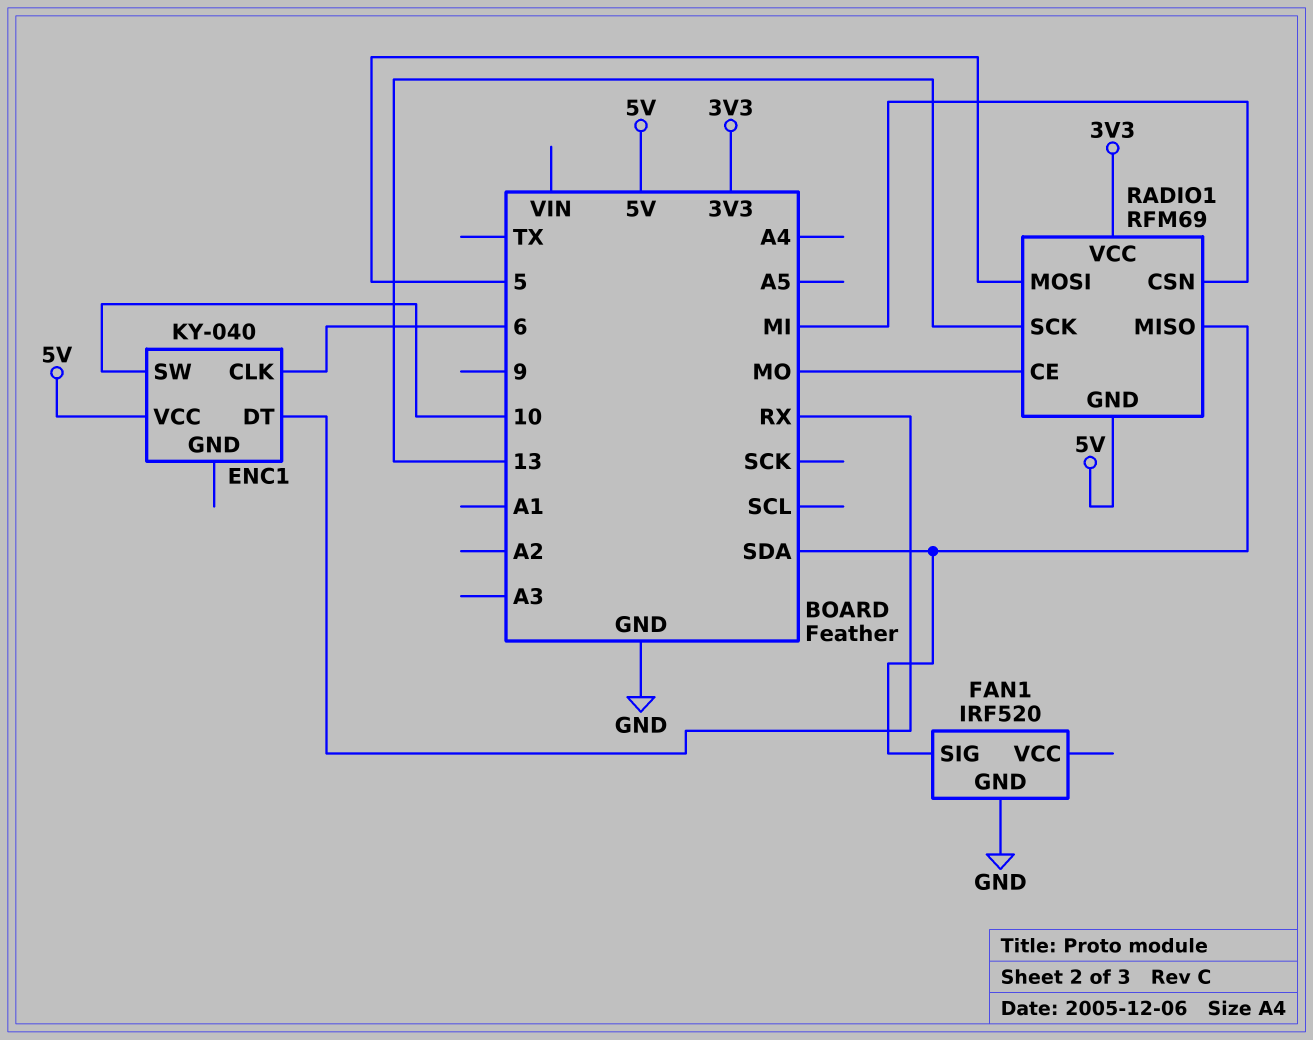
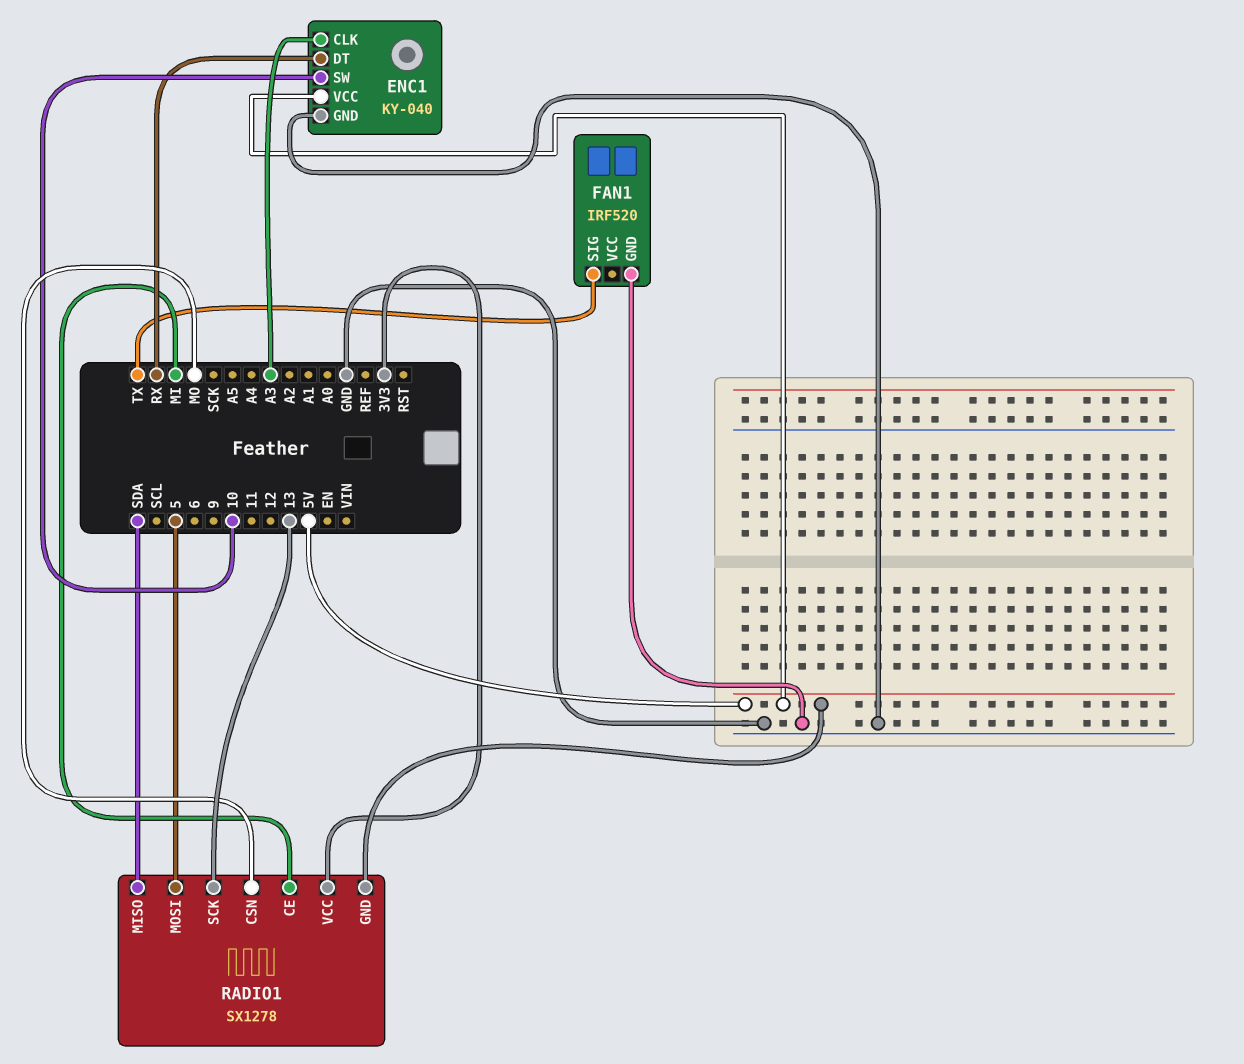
ENC1 pin CLK: 6 -> A3
ENC1 pin GND: none -> GND
FAN1 pin SIG: SDA -> TX
RADIO1: RFM69 -> SX1278
RADIO1 pin CE: MO -> MI
RADIO1 pin CSN: MI -> MO

